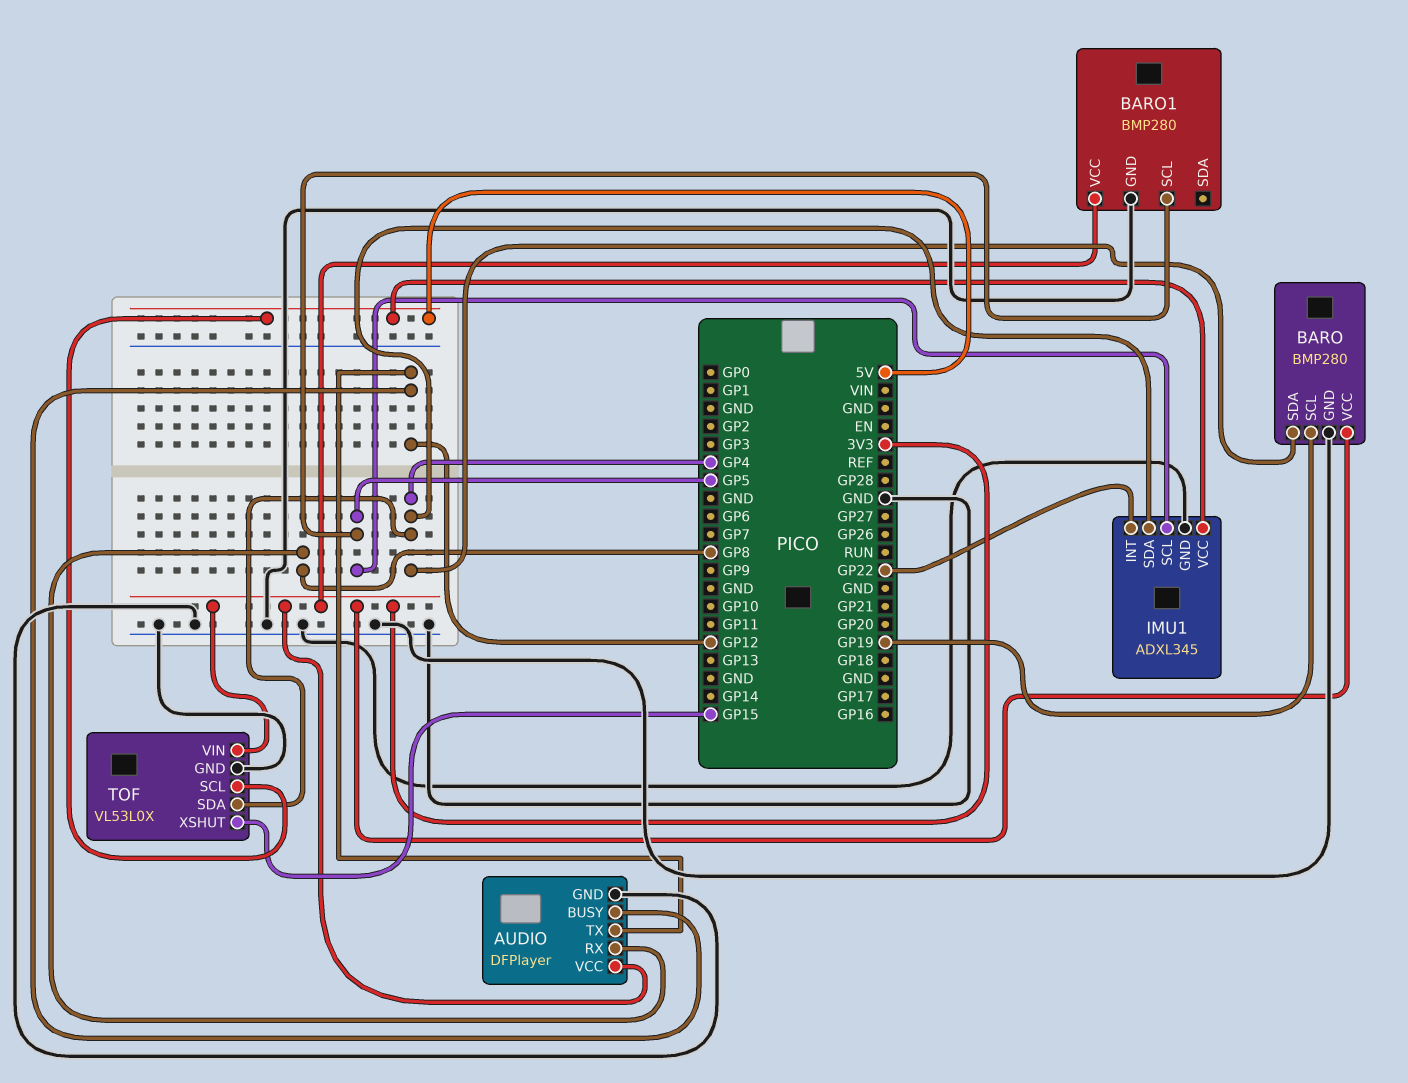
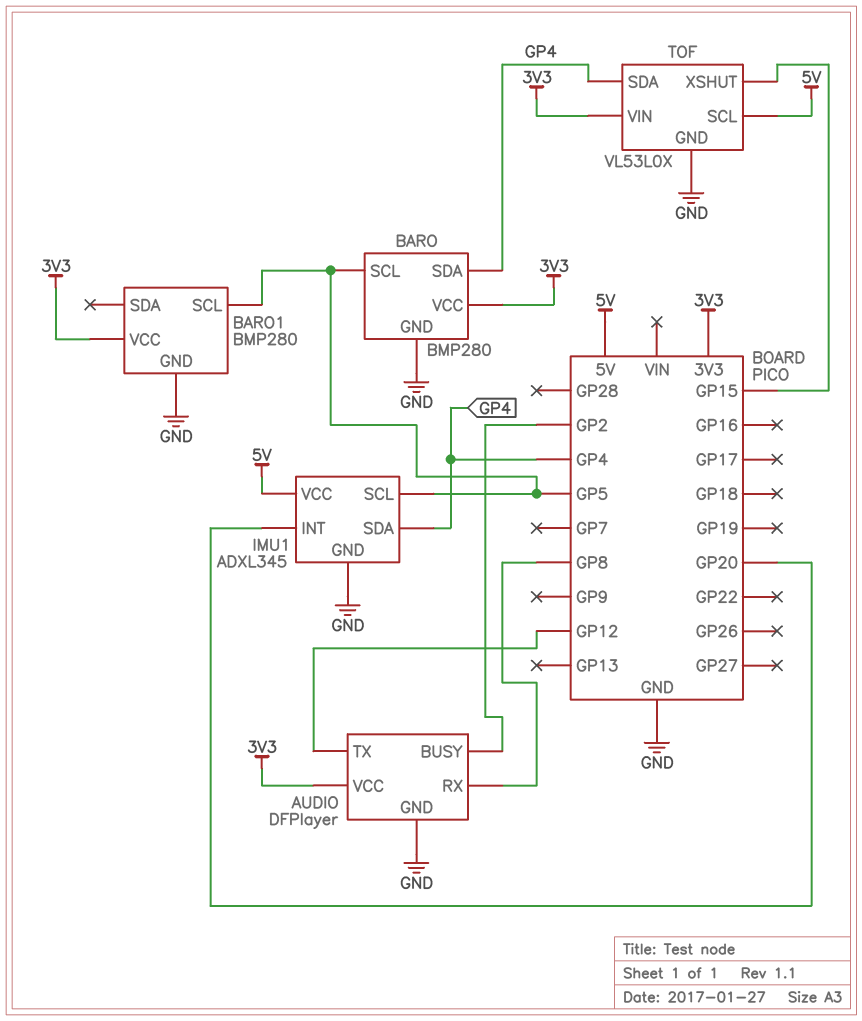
AUDIO pin BUSY: GP12 -> GP2
BARO pin SCL: GP19 -> GP5
IMU1 pin INT: GP22 -> GP20

